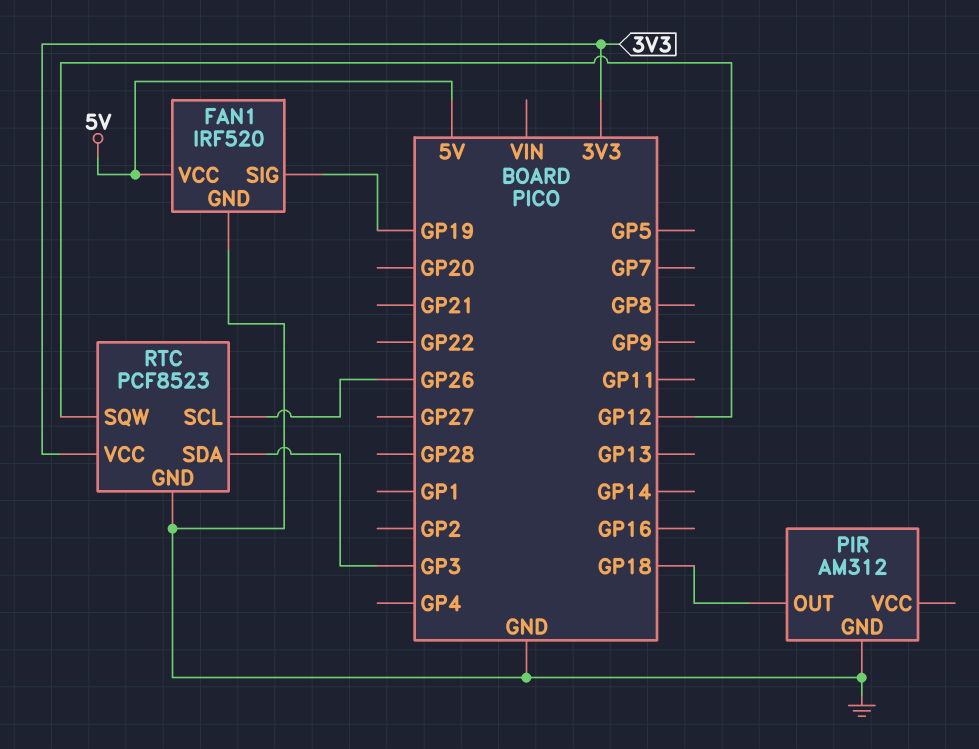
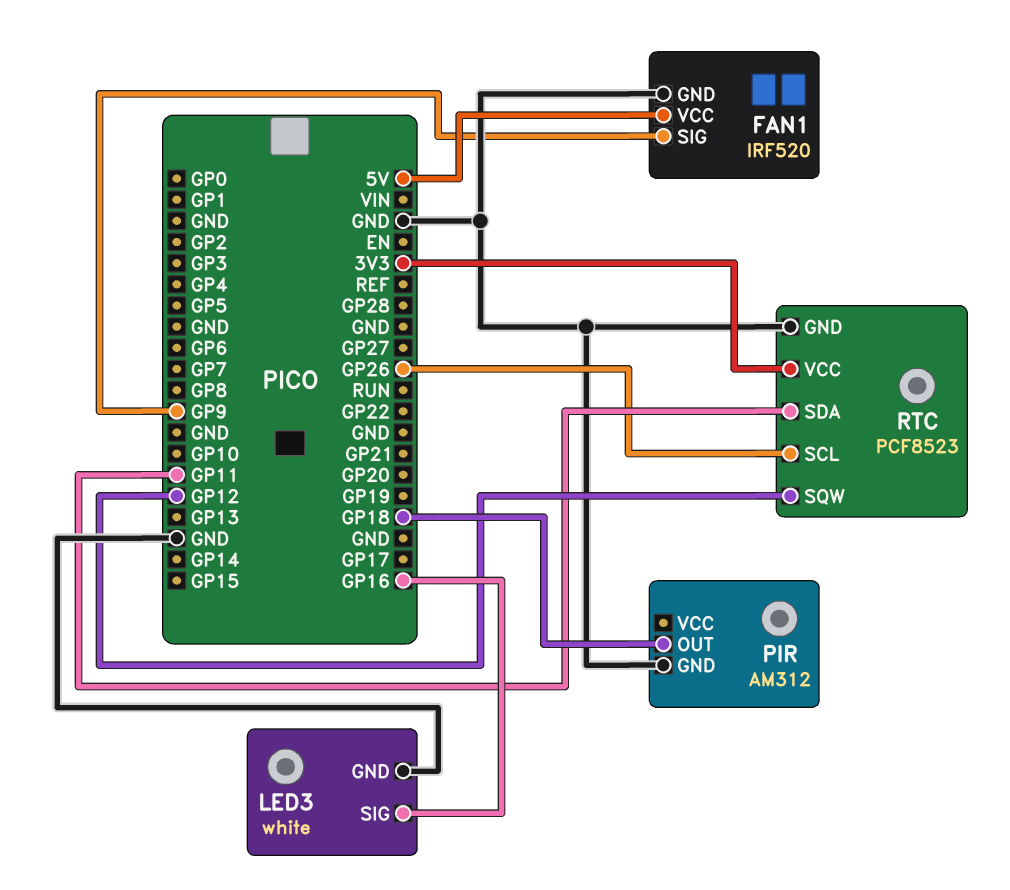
FAN1 pin SIG: GP19 -> GP9
LED3: none -> white
LED3 pin GND: none -> GND
LED3 pin SIG: none -> GP16
RTC pin SDA: GP3 -> GP11

